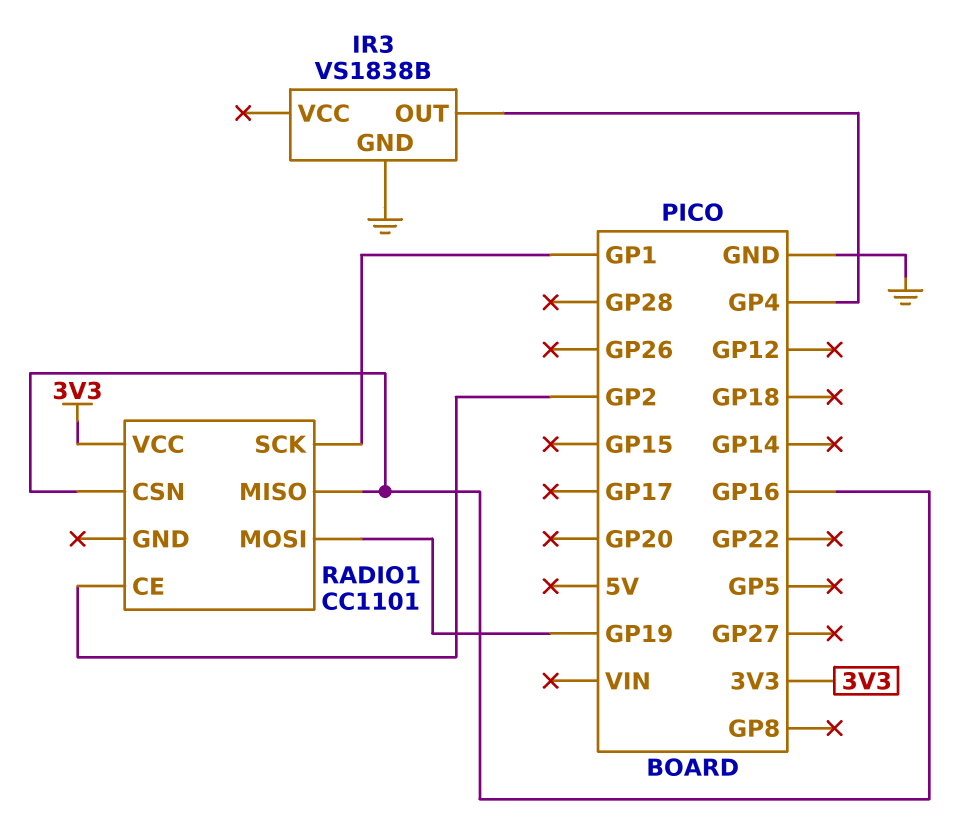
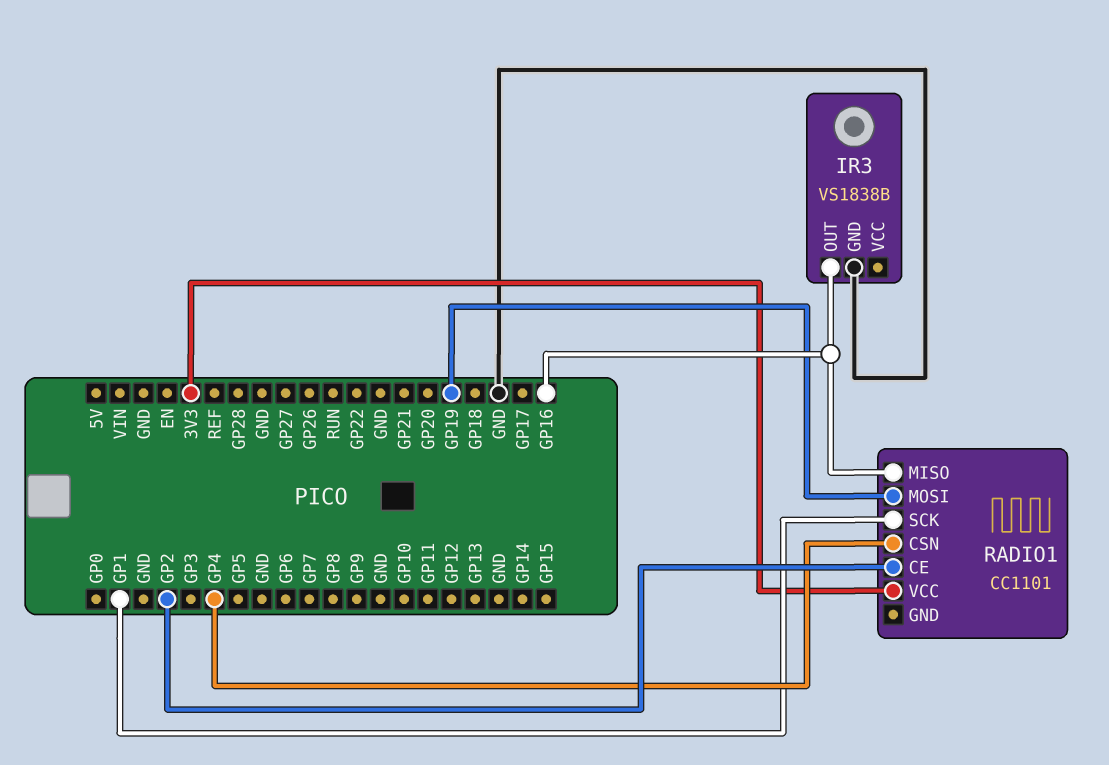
IR3 pin OUT: GP4 -> GP16
RADIO1 pin CSN: GP16 -> GP4

